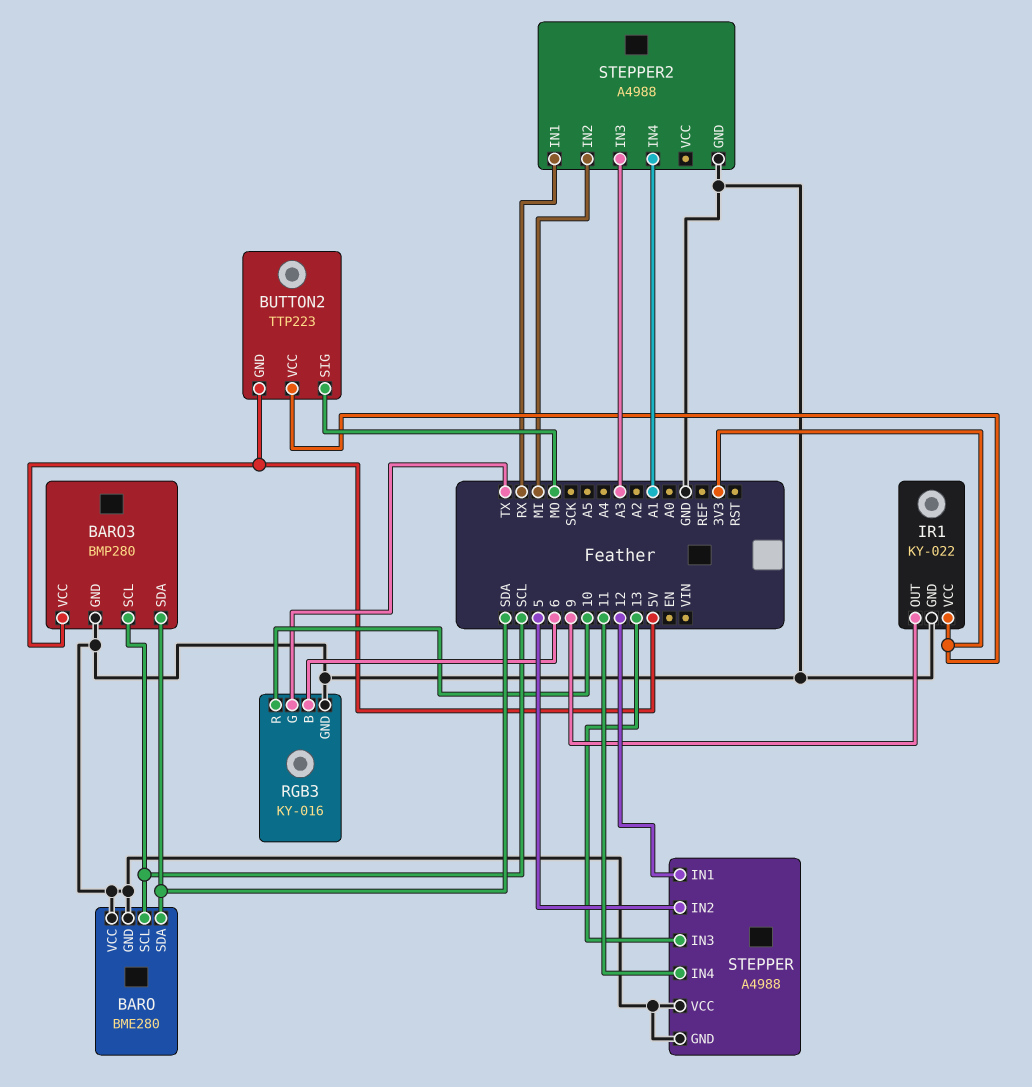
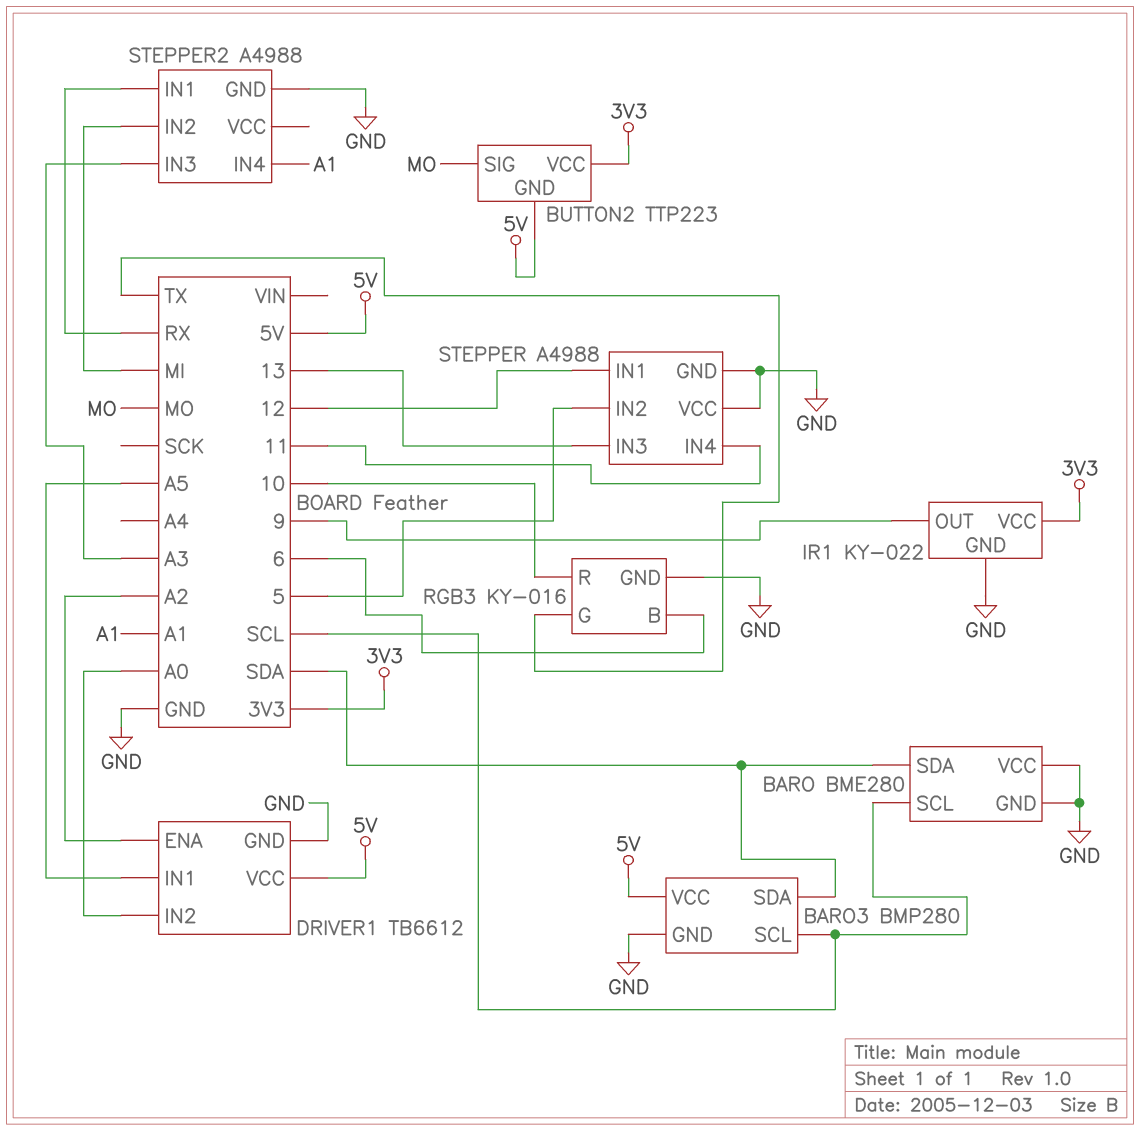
DRIVER1: none -> TB6612
DRIVER1 pin ENA: none -> A2
DRIVER1 pin GND: none -> GND
DRIVER1 pin IN1: none -> A5
DRIVER1 pin IN2: none -> A0
DRIVER1 pin VCC: none -> 5V

